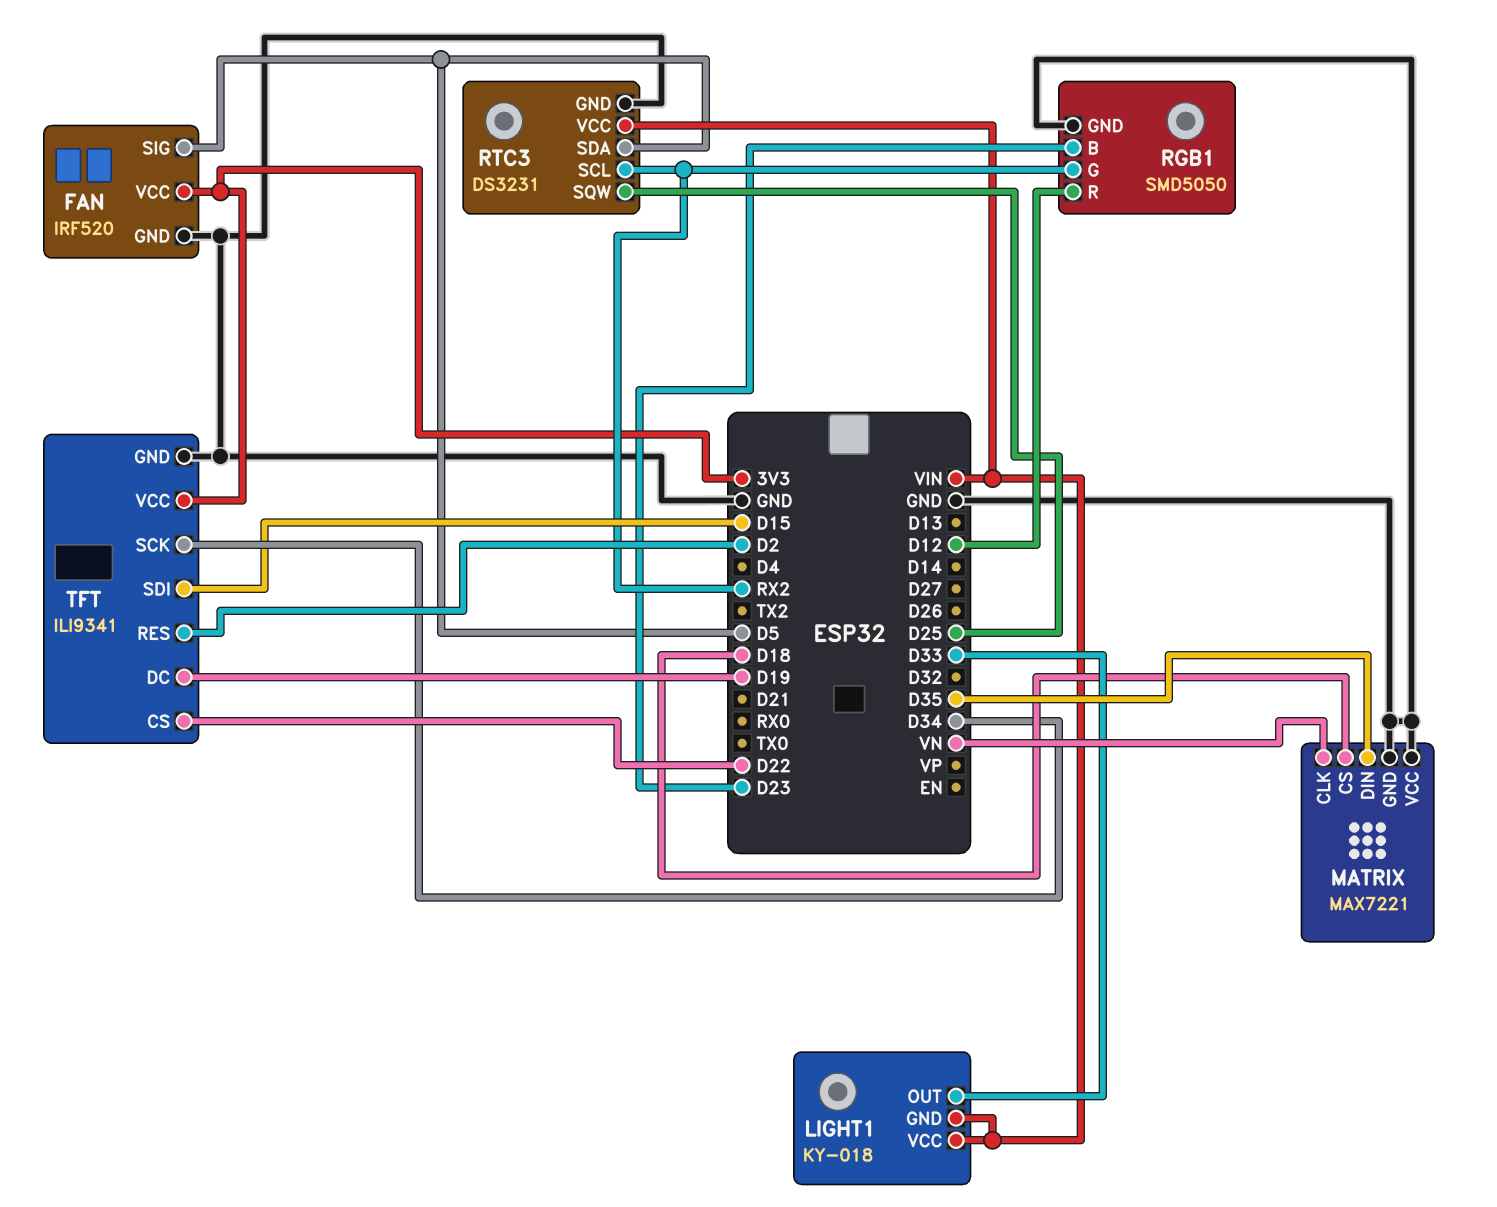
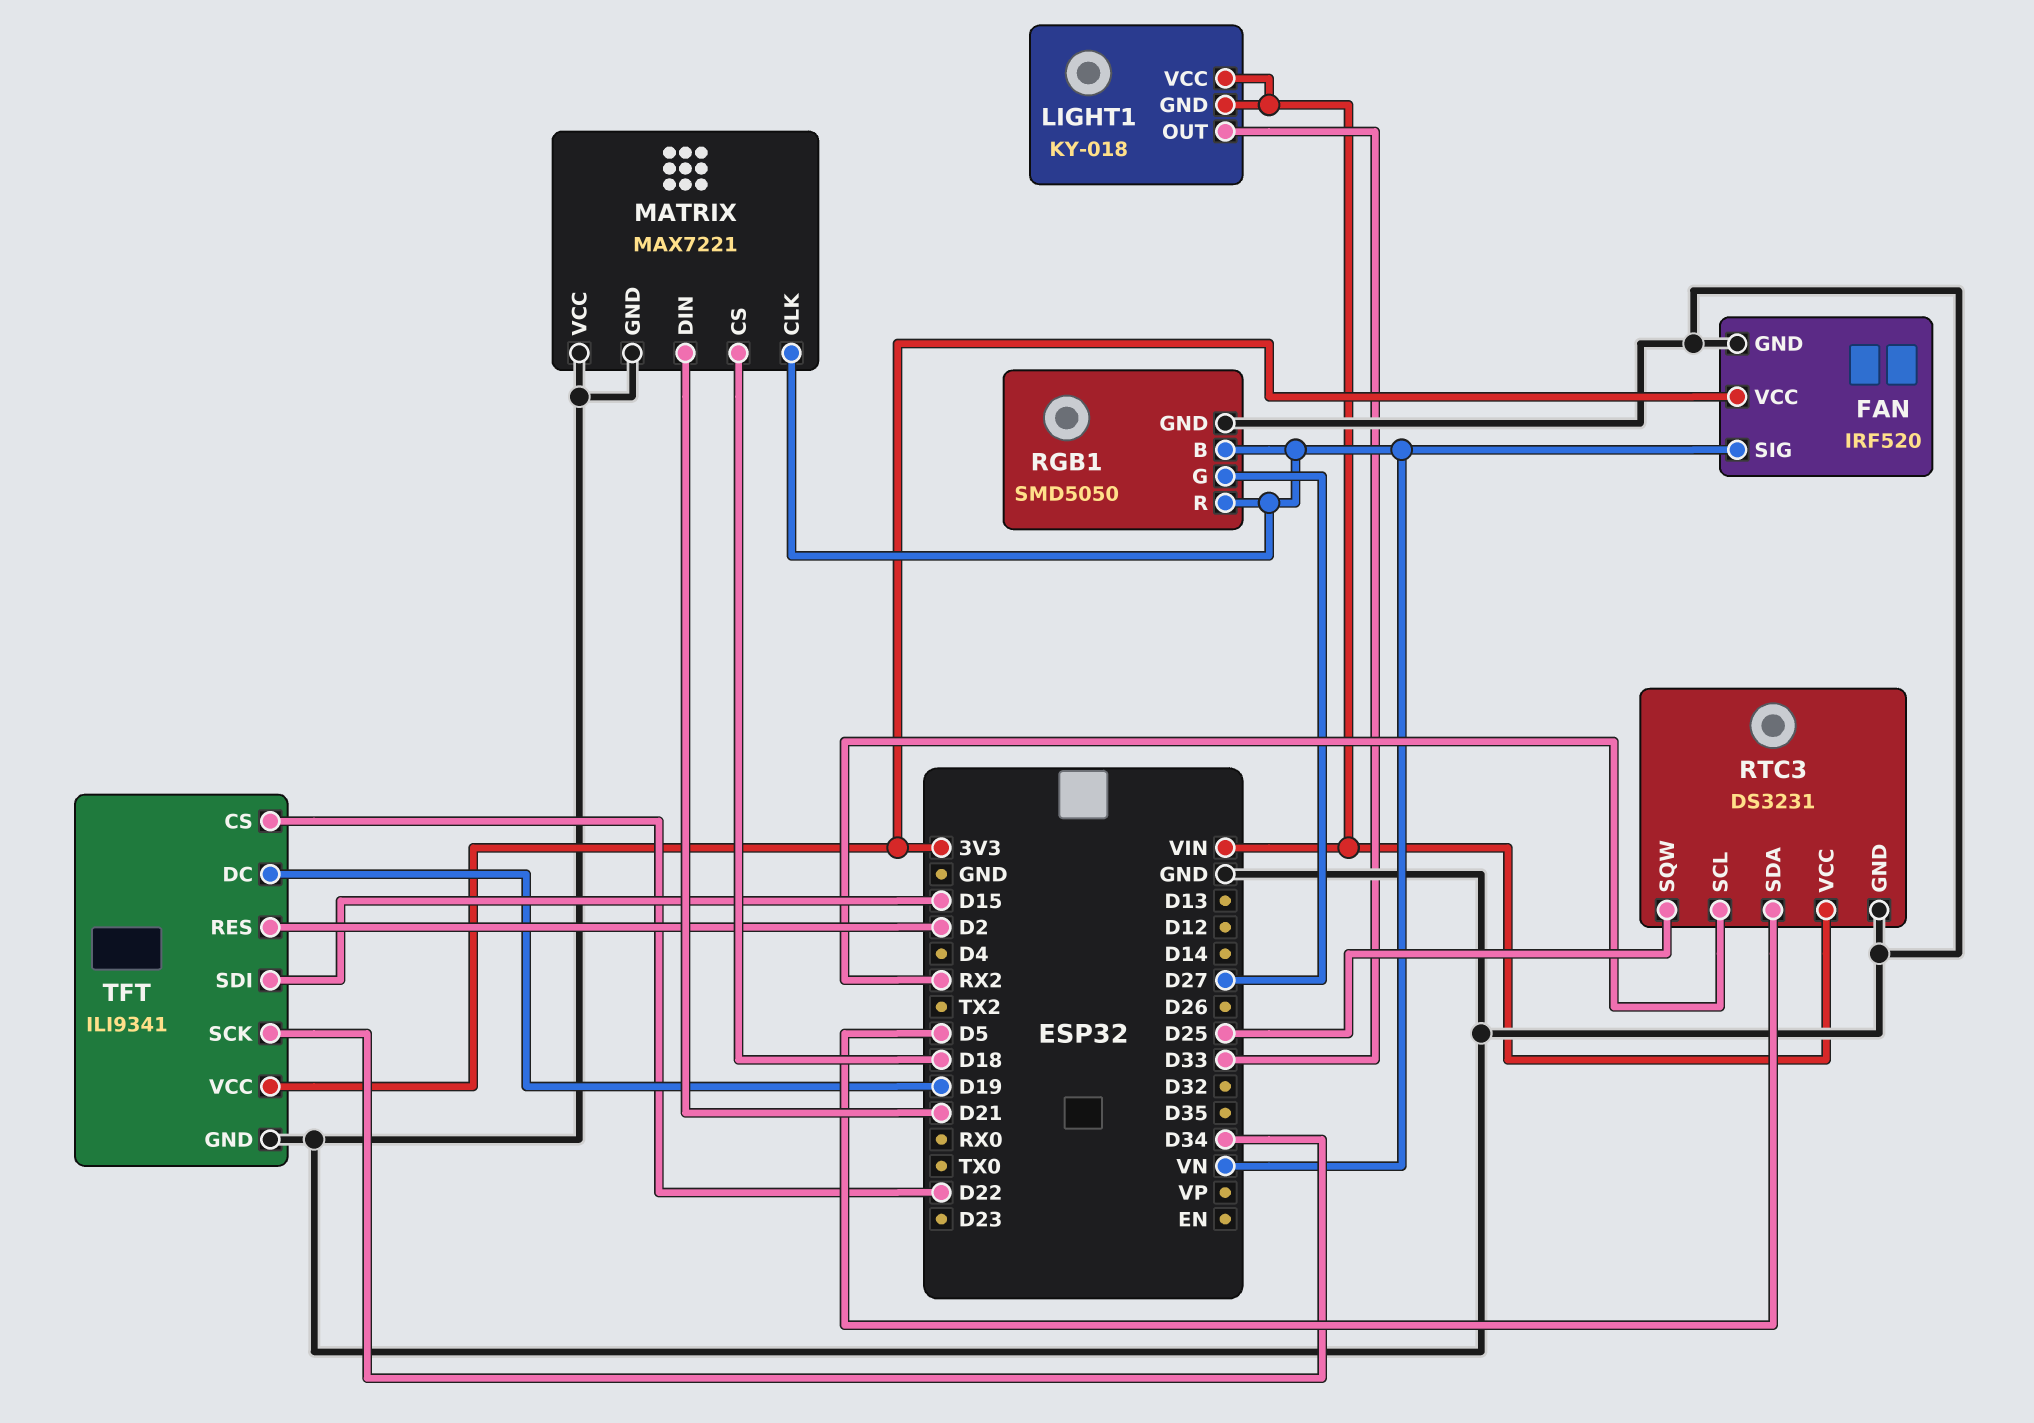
FAN pin SIG: D5 -> VN
MATRIX pin DIN: D35 -> D21
RGB1 pin B: D23 -> VN
RGB1 pin G: RX2 -> D27
RGB1 pin R: D12 -> VN

